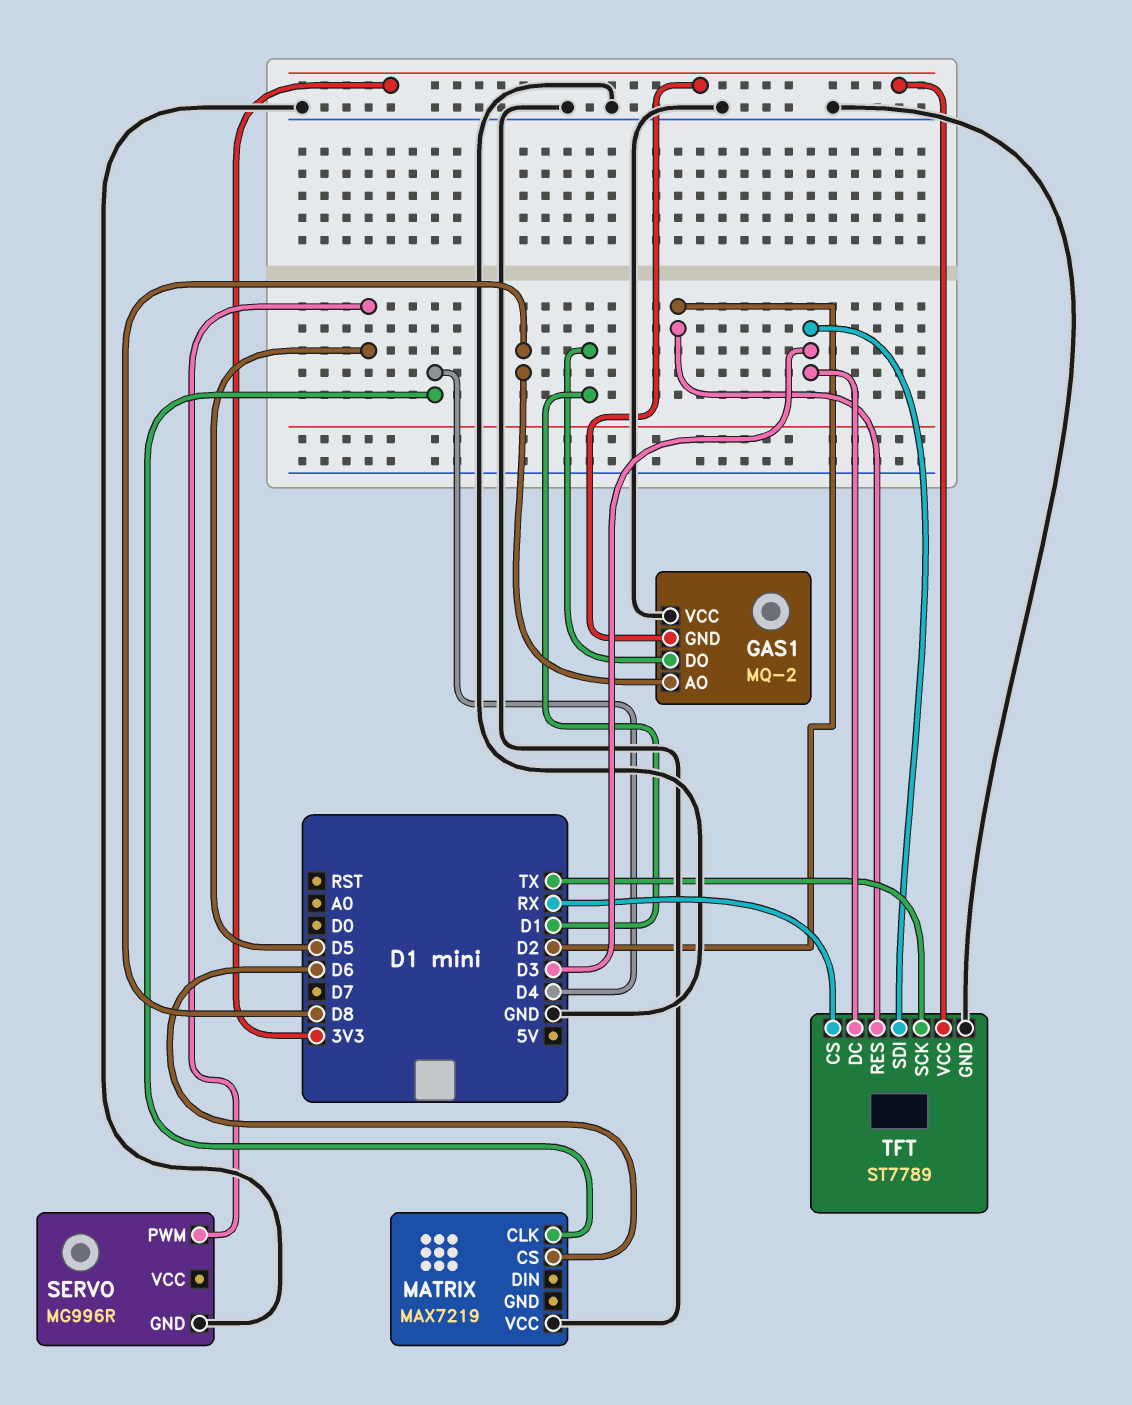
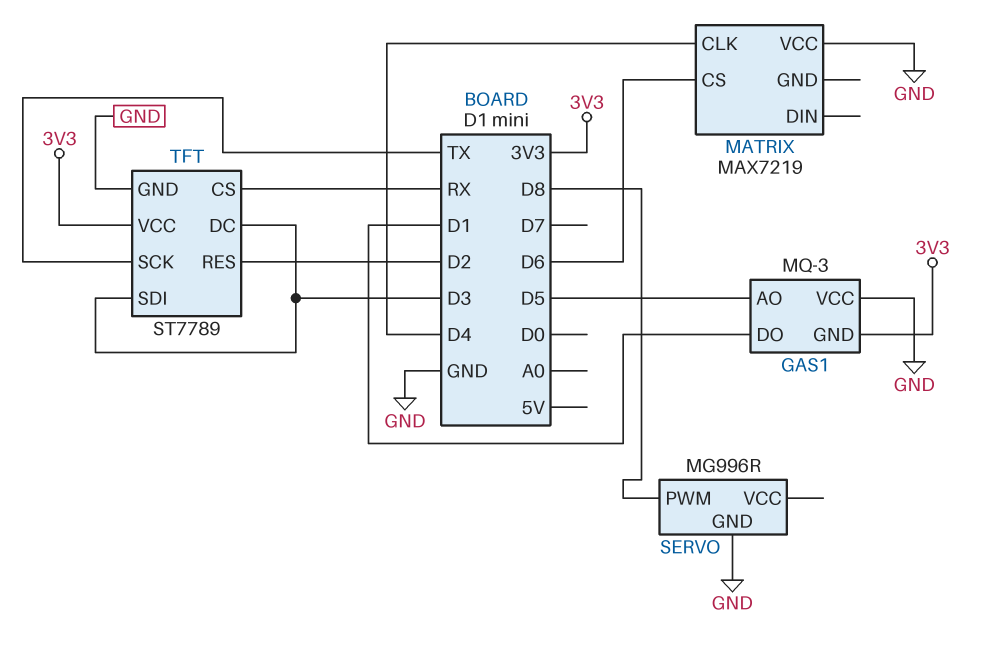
GAS1: MQ-2 -> MQ-3
GAS1 pin AO: D8 -> D5
SERVO pin PWM: D5 -> D8

